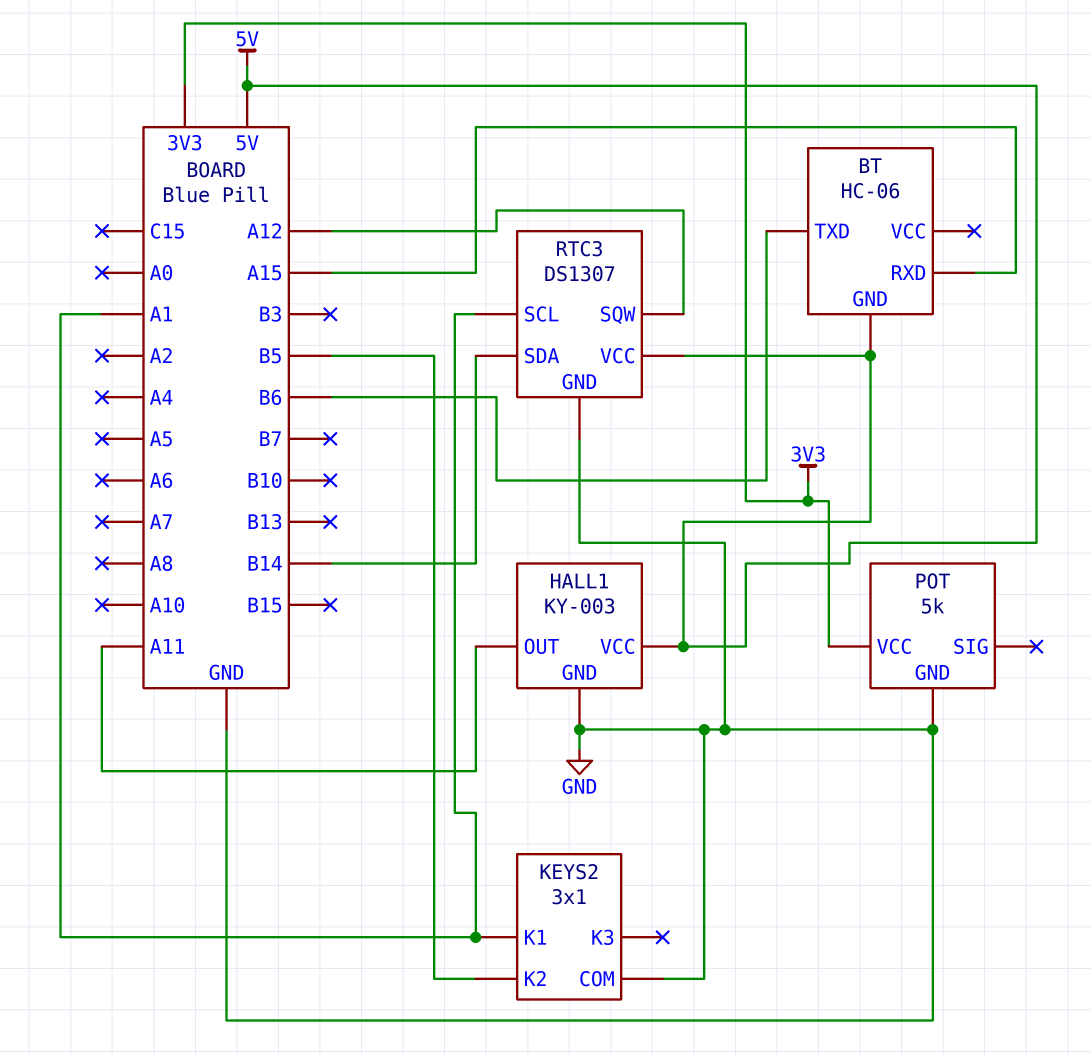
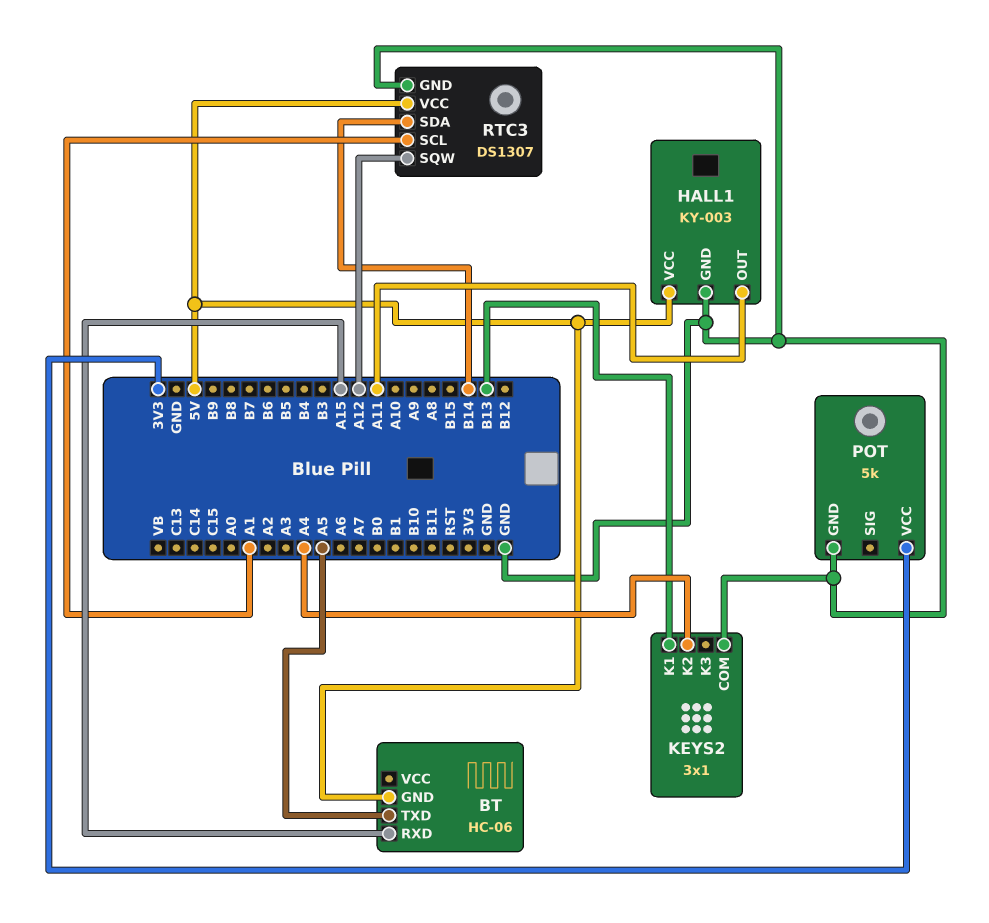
BT pin TXD: B6 -> A5
KEYS2 pin K1: A1 -> B13
KEYS2 pin K2: B5 -> A4

